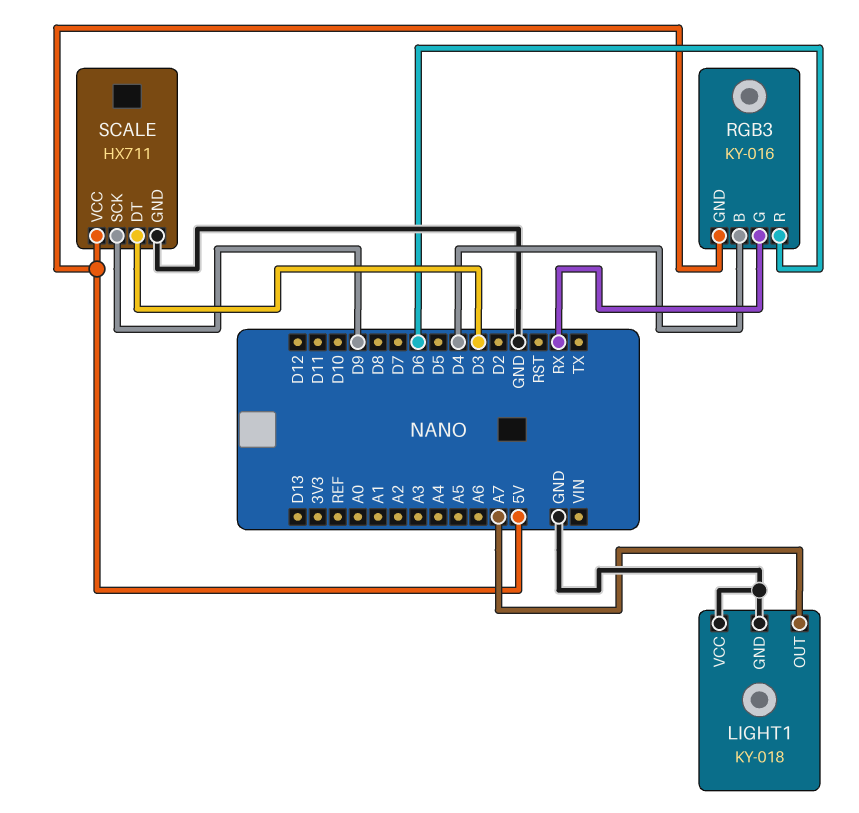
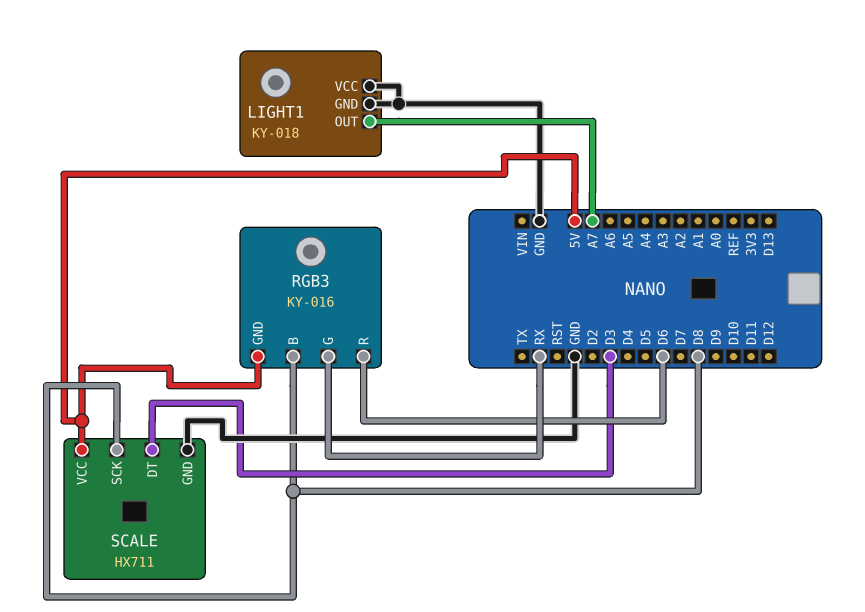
RGB3 pin B: D4 -> D8
SCALE pin SCK: D9 -> D8

